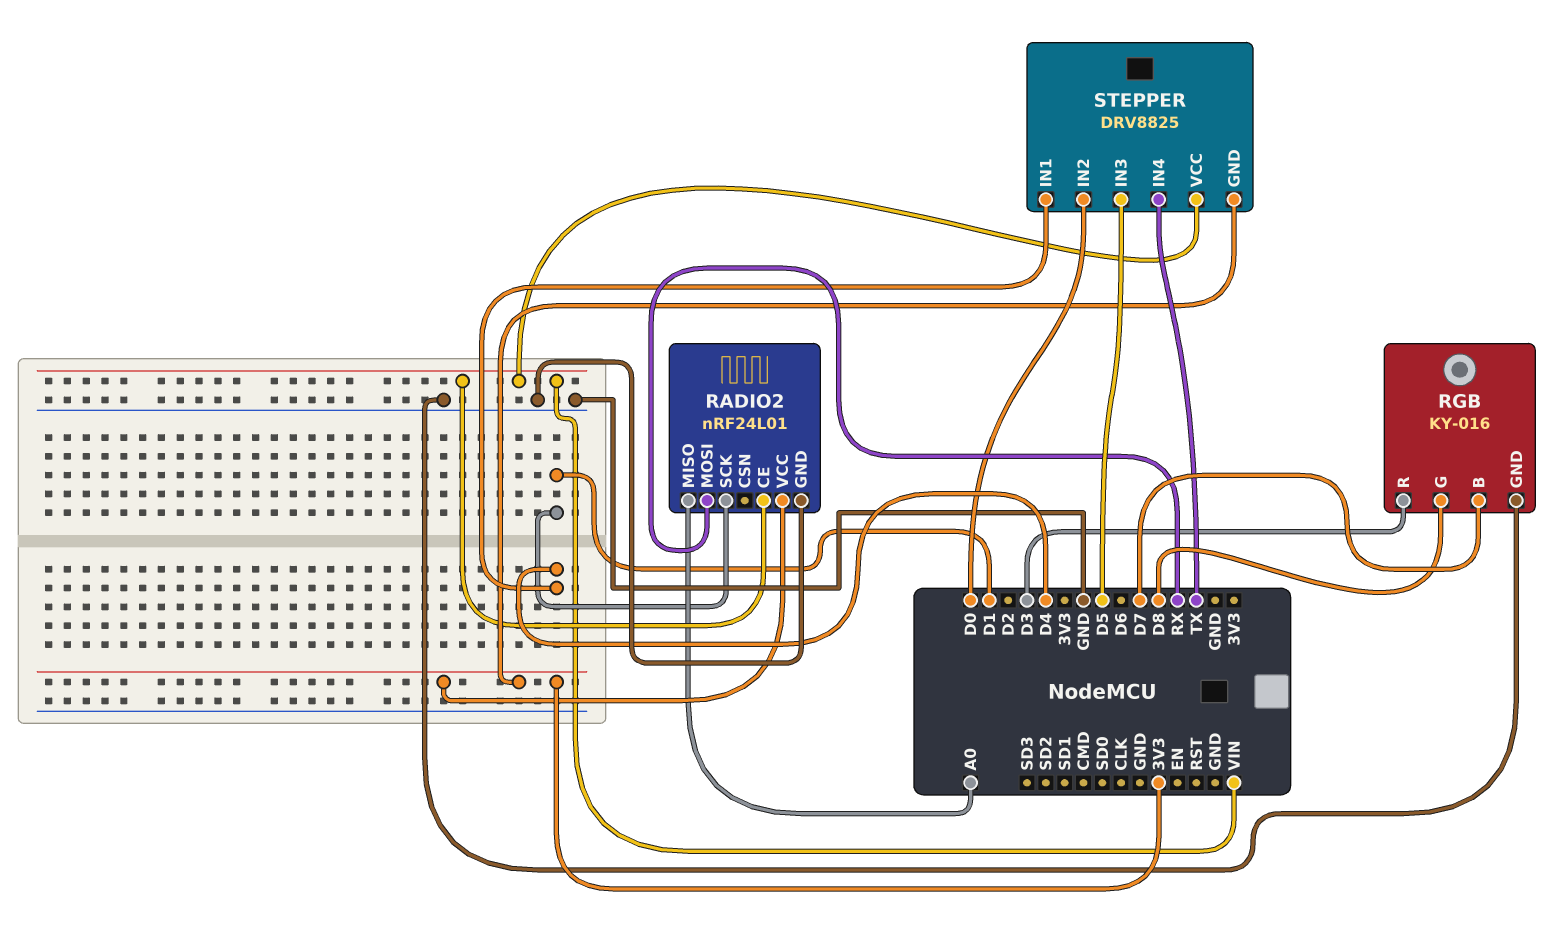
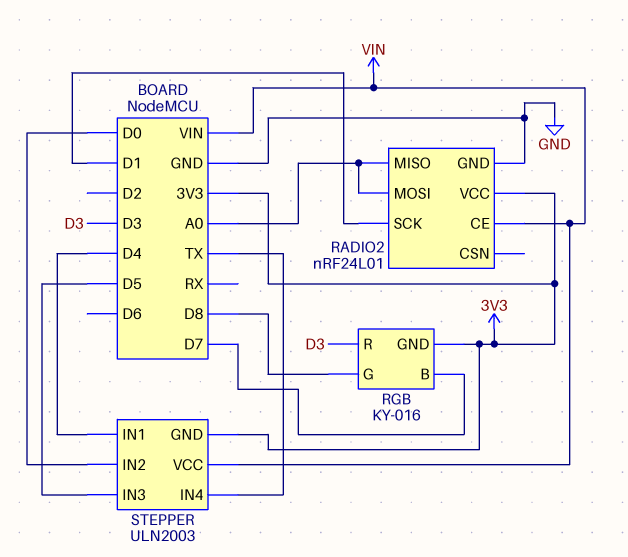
RADIO2 pin MOSI: RX -> A0
RGB pin GND: GND -> 3V3
STEPPER: DRV8825 -> ULN2003

